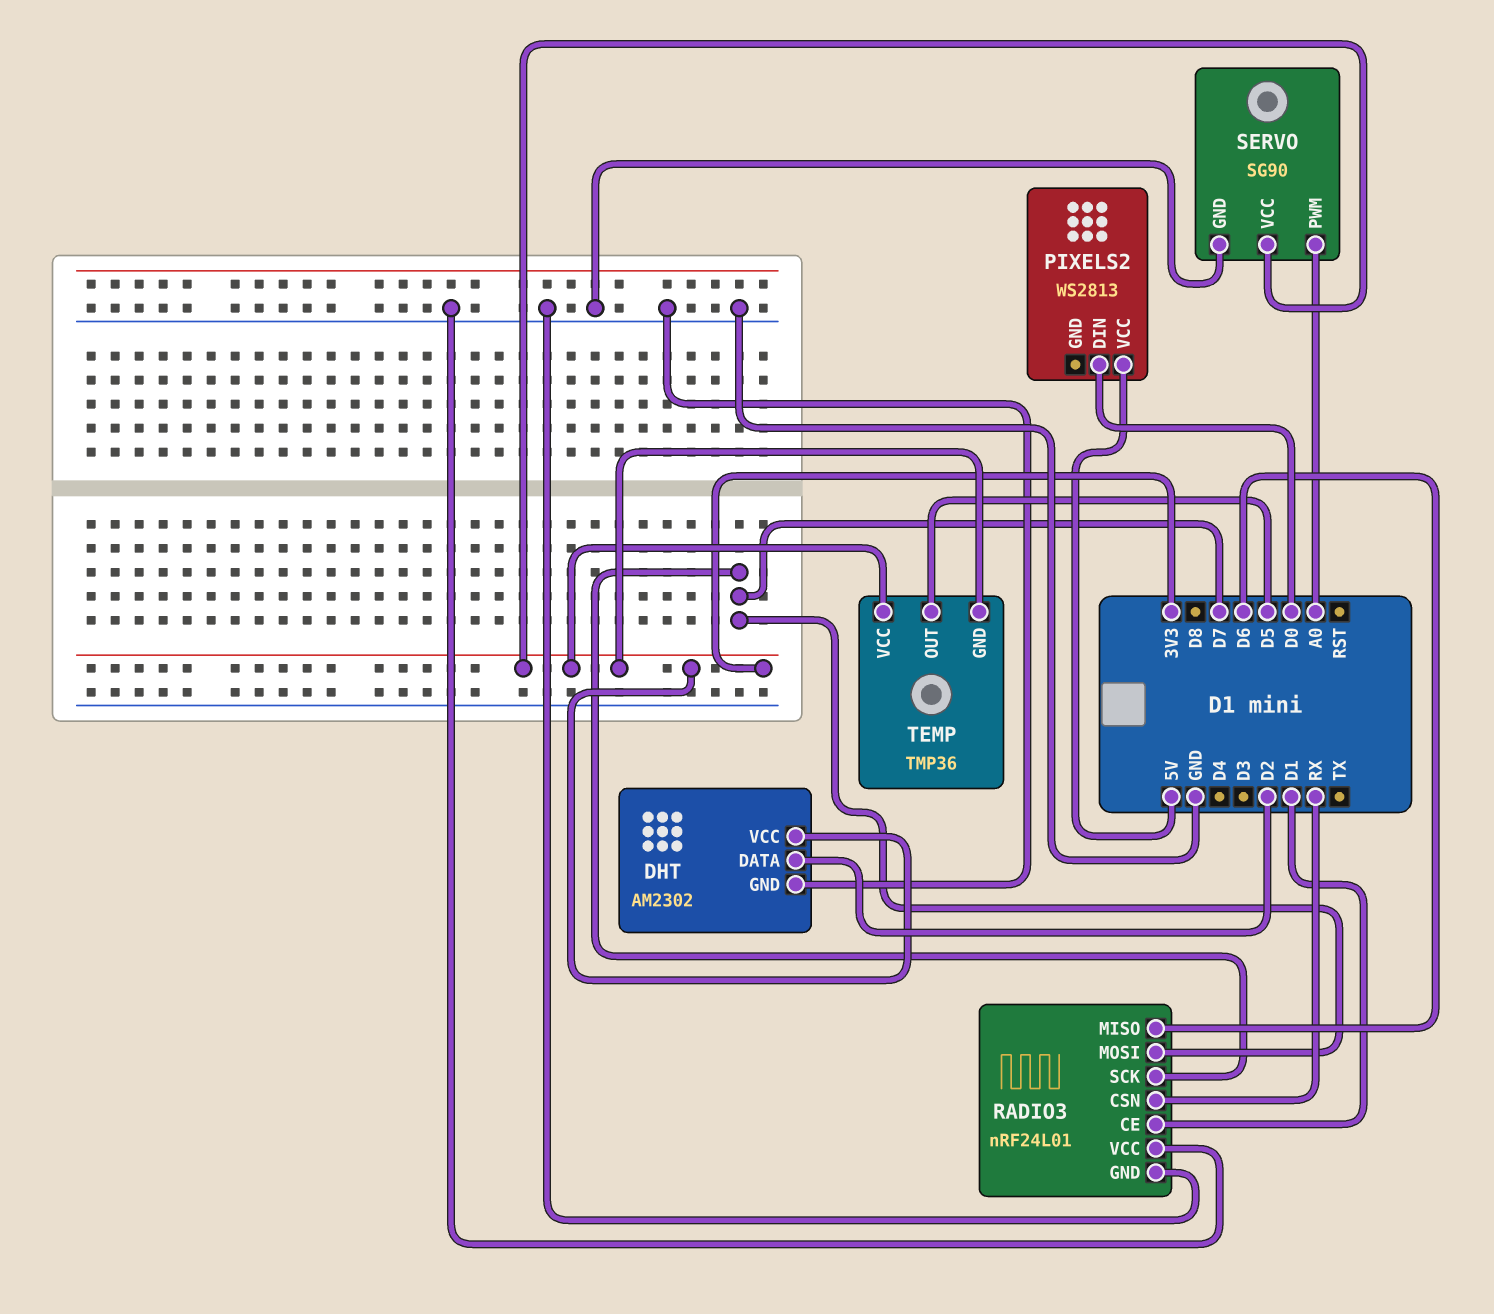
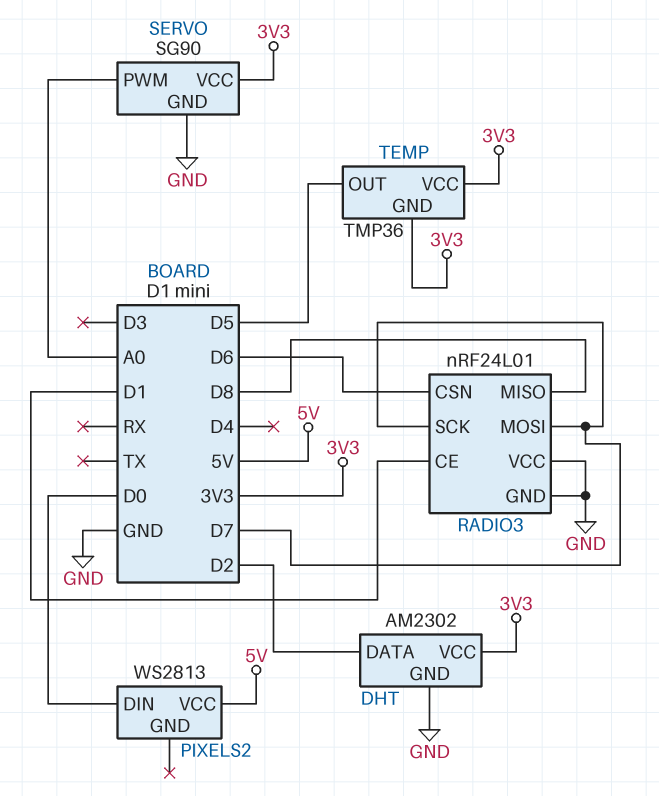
RADIO3 pin CSN: RX -> D6
RADIO3 pin MISO: D6 -> D8

